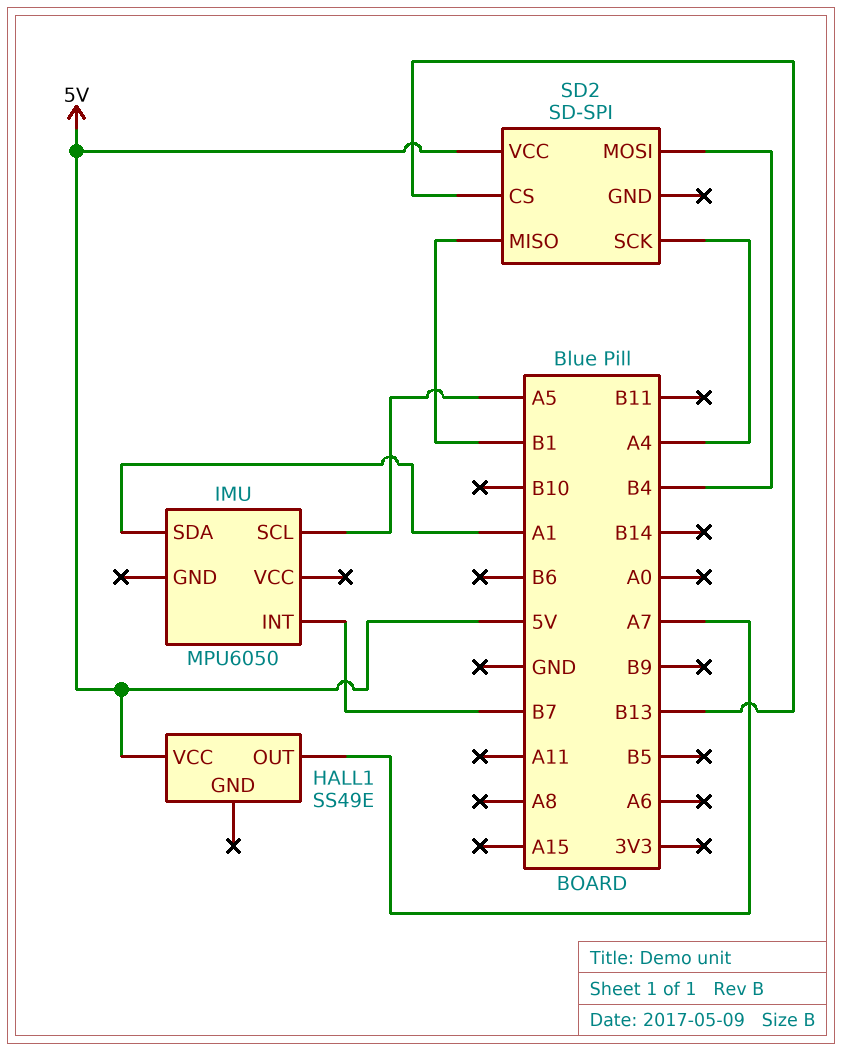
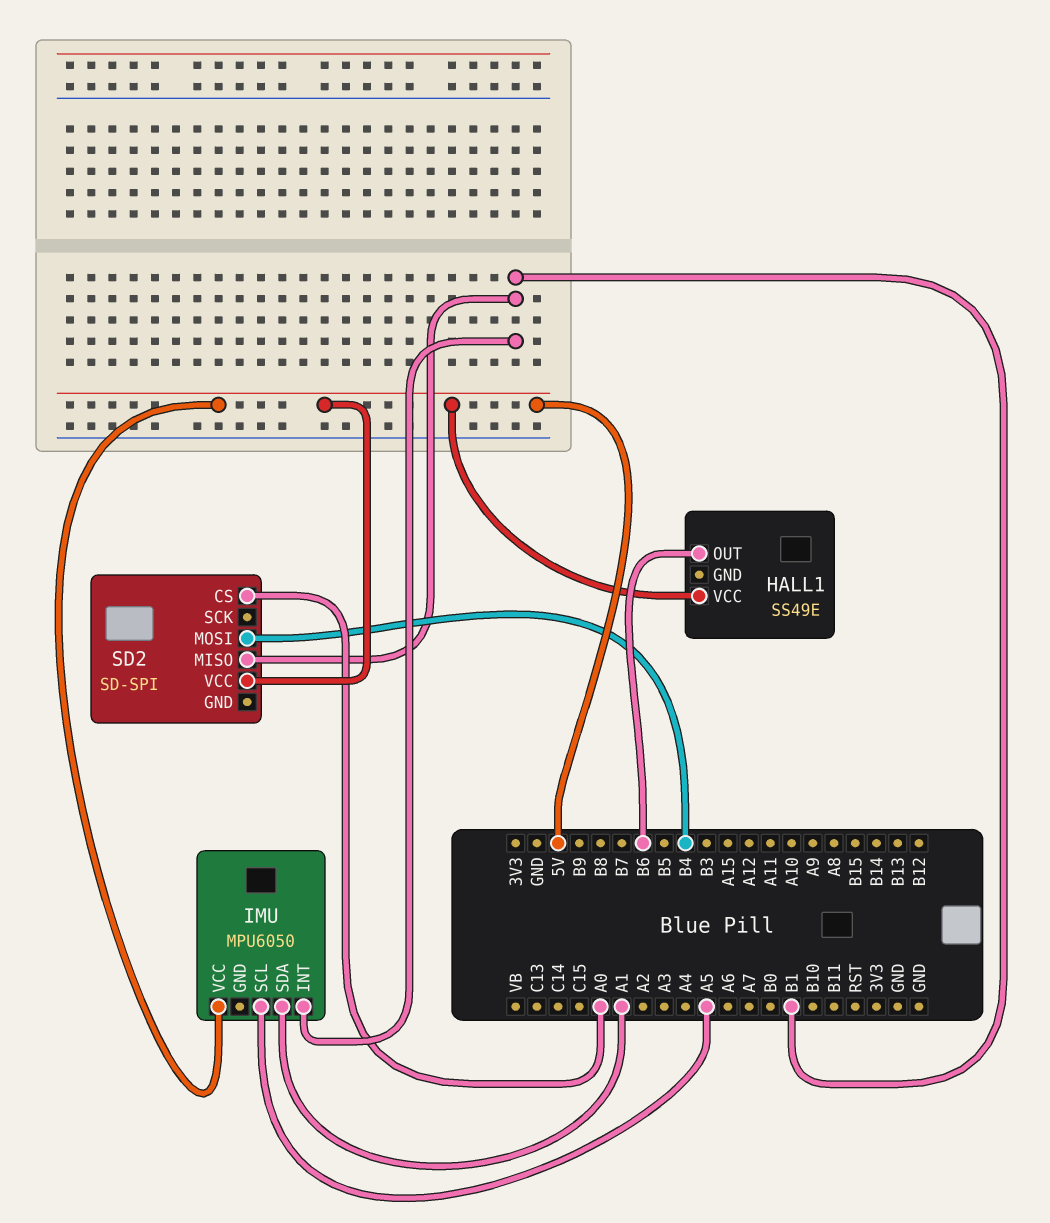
HALL1 pin OUT: A7 -> B6
IMU pin INT: B7 -> B1
IMU pin VCC: none -> 5V
SD2 pin CS: B13 -> A0
SD2 pin SCK: A4 -> none

